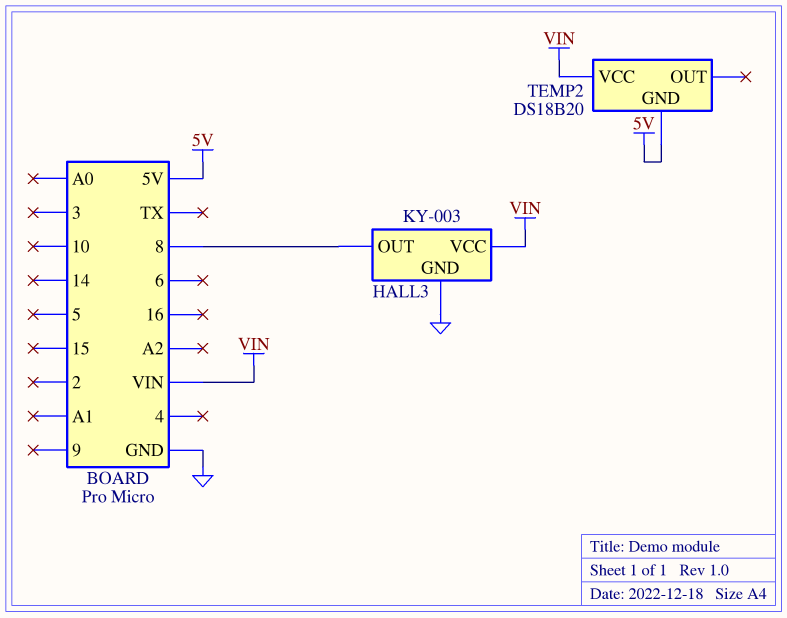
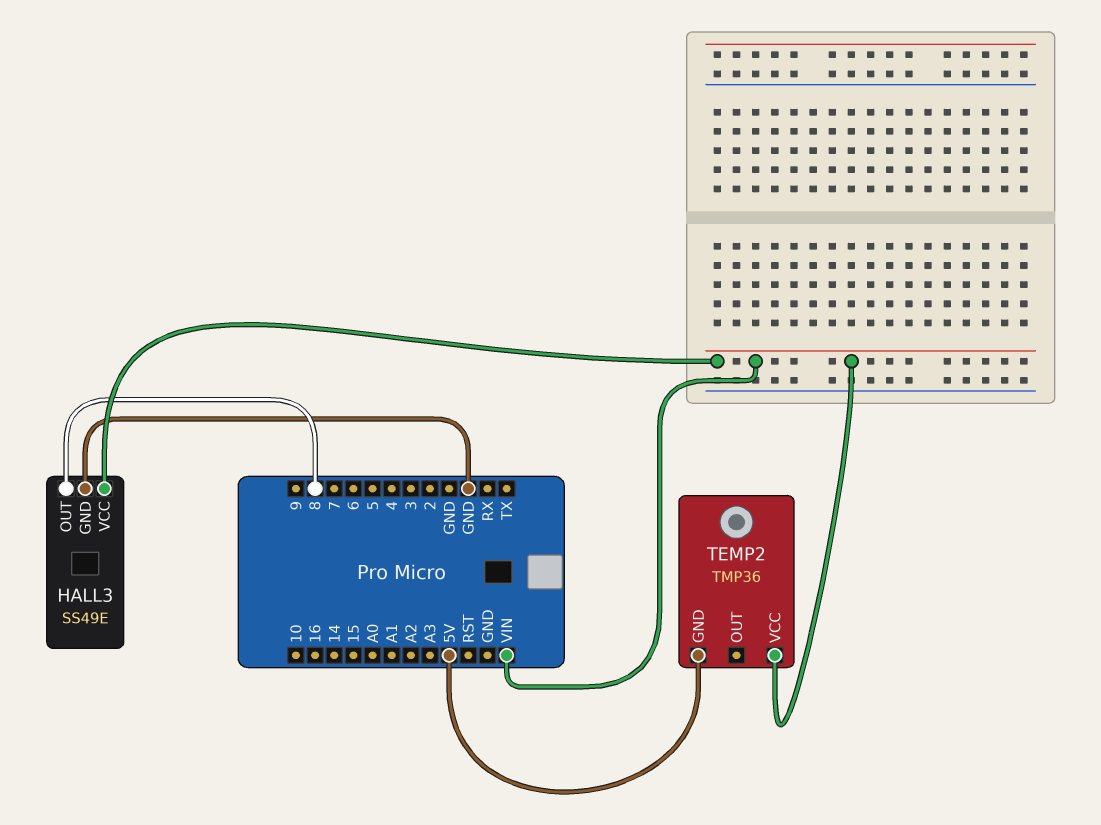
HALL3: KY-003 -> SS49E
TEMP2: DS18B20 -> TMP36

